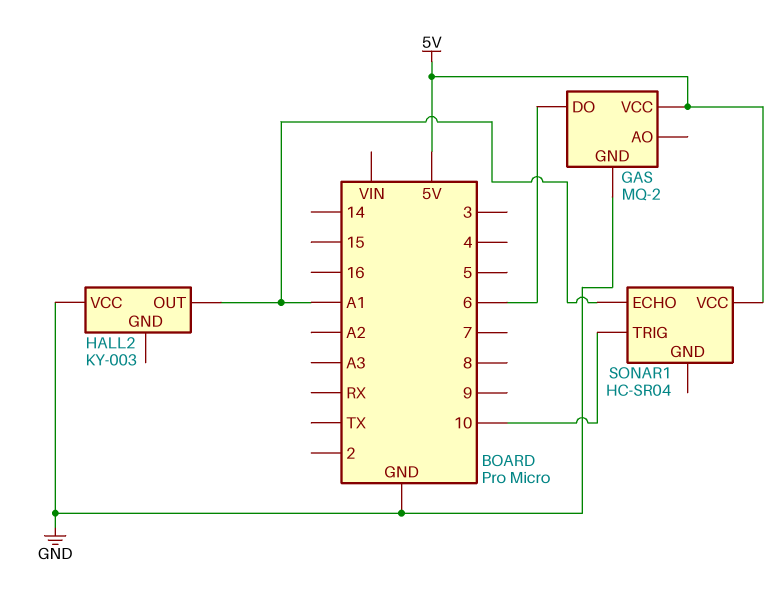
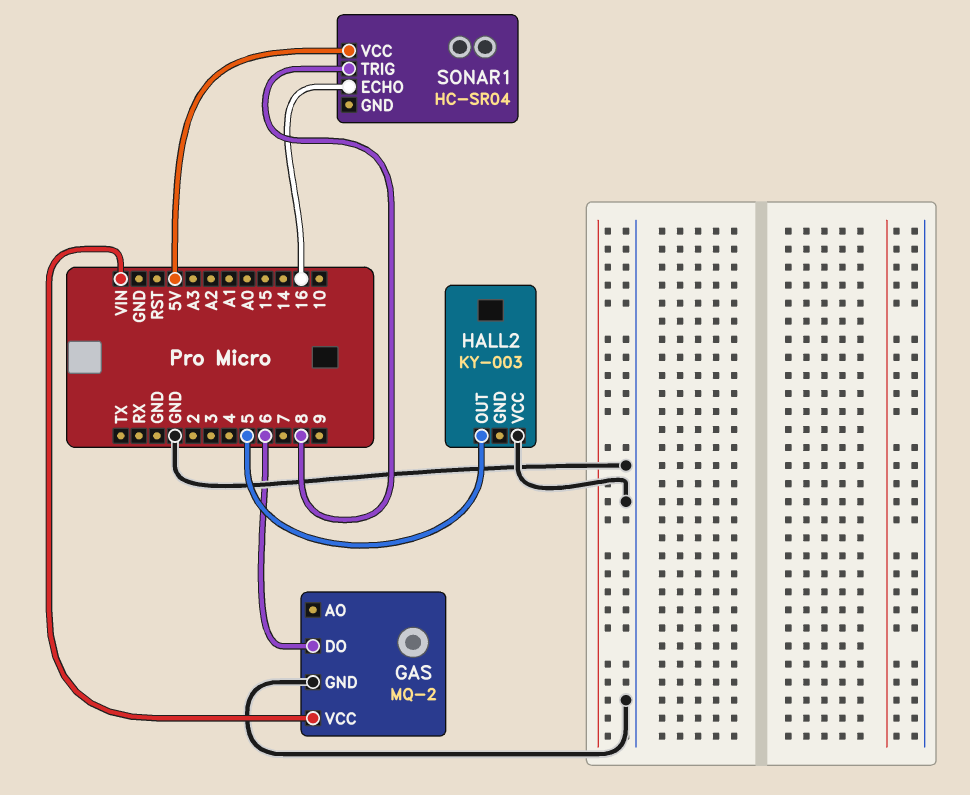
GAS pin VCC: 5V -> VIN
HALL2 pin OUT: A1 -> 5
SONAR1 pin ECHO: A1 -> 16
SONAR1 pin TRIG: 10 -> 8

